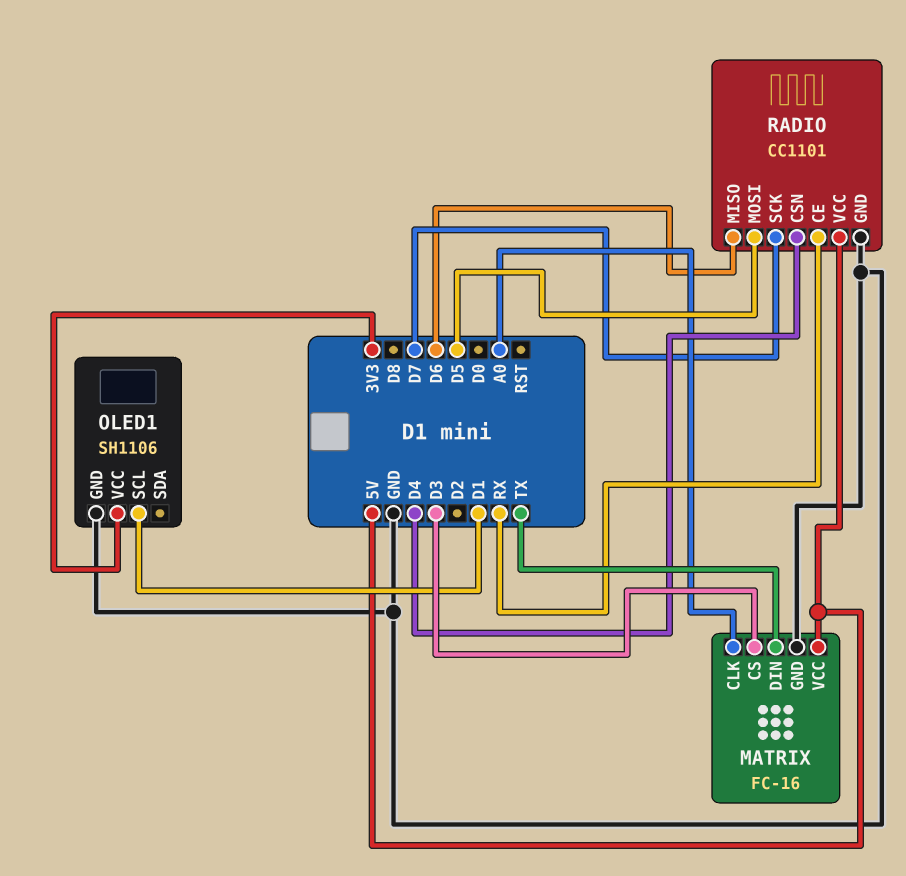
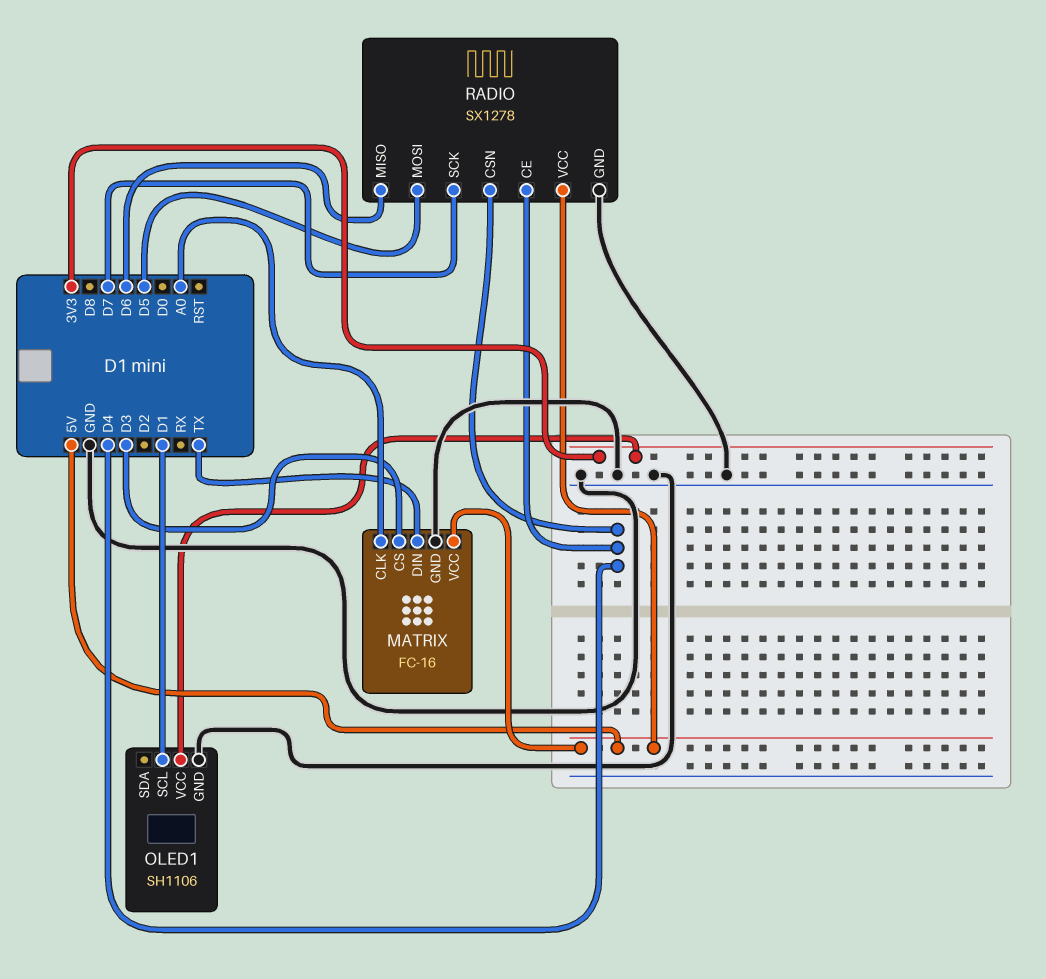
RADIO: CC1101 -> SX1278
RADIO pin CE: RX -> D4

